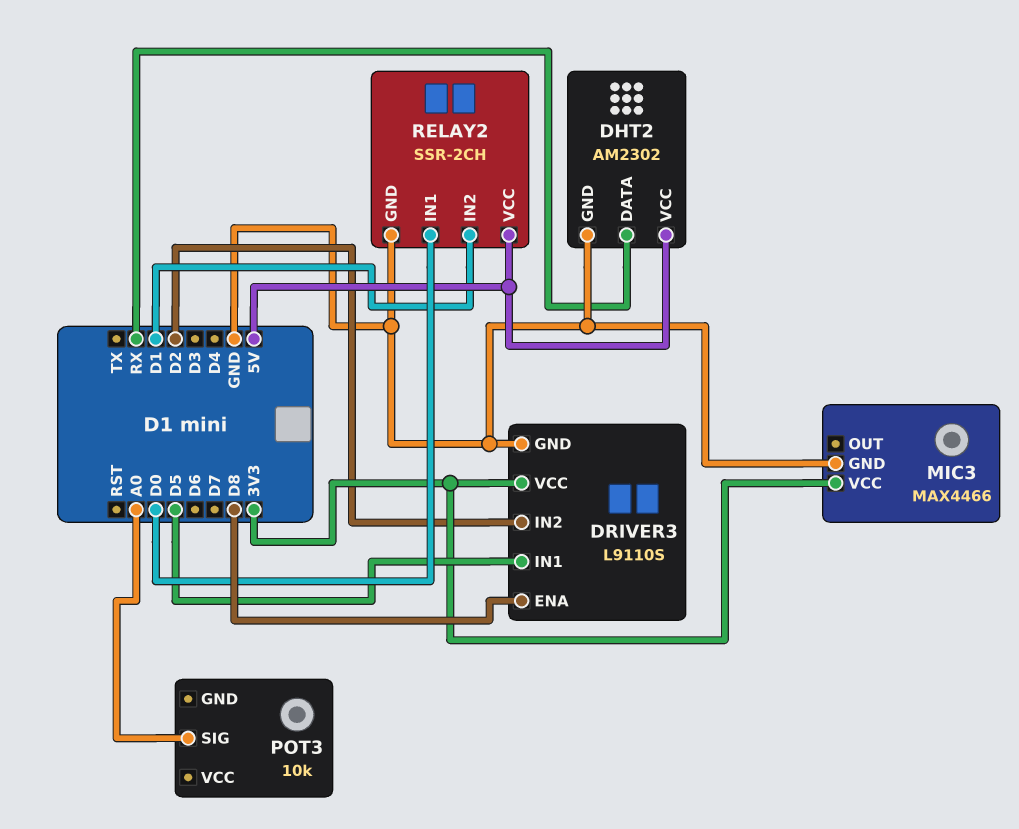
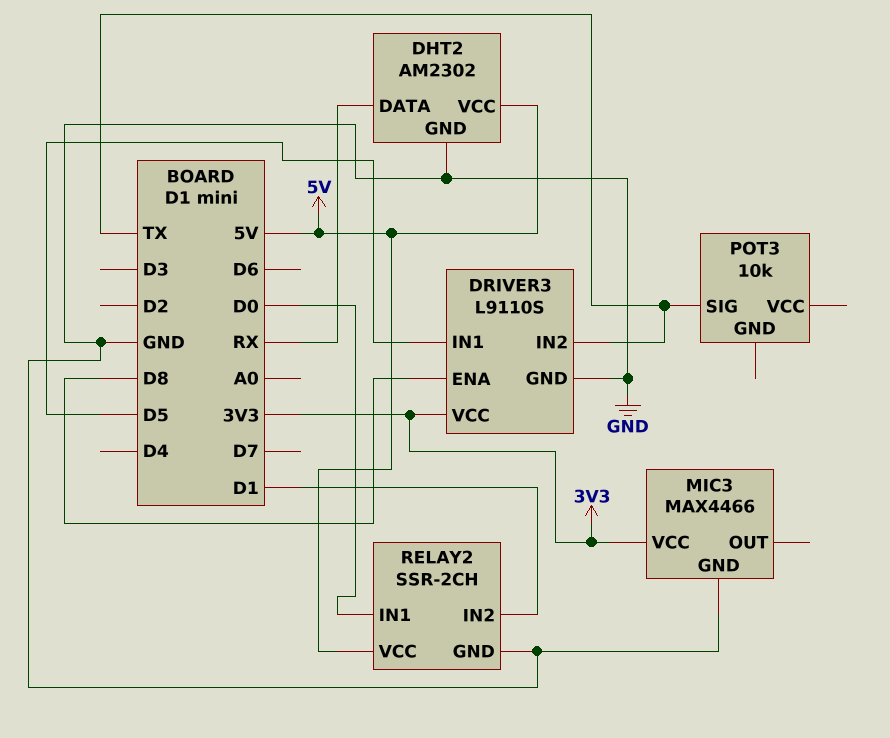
DRIVER3 pin IN2: D2 -> TX
POT3 pin SIG: A0 -> TX

